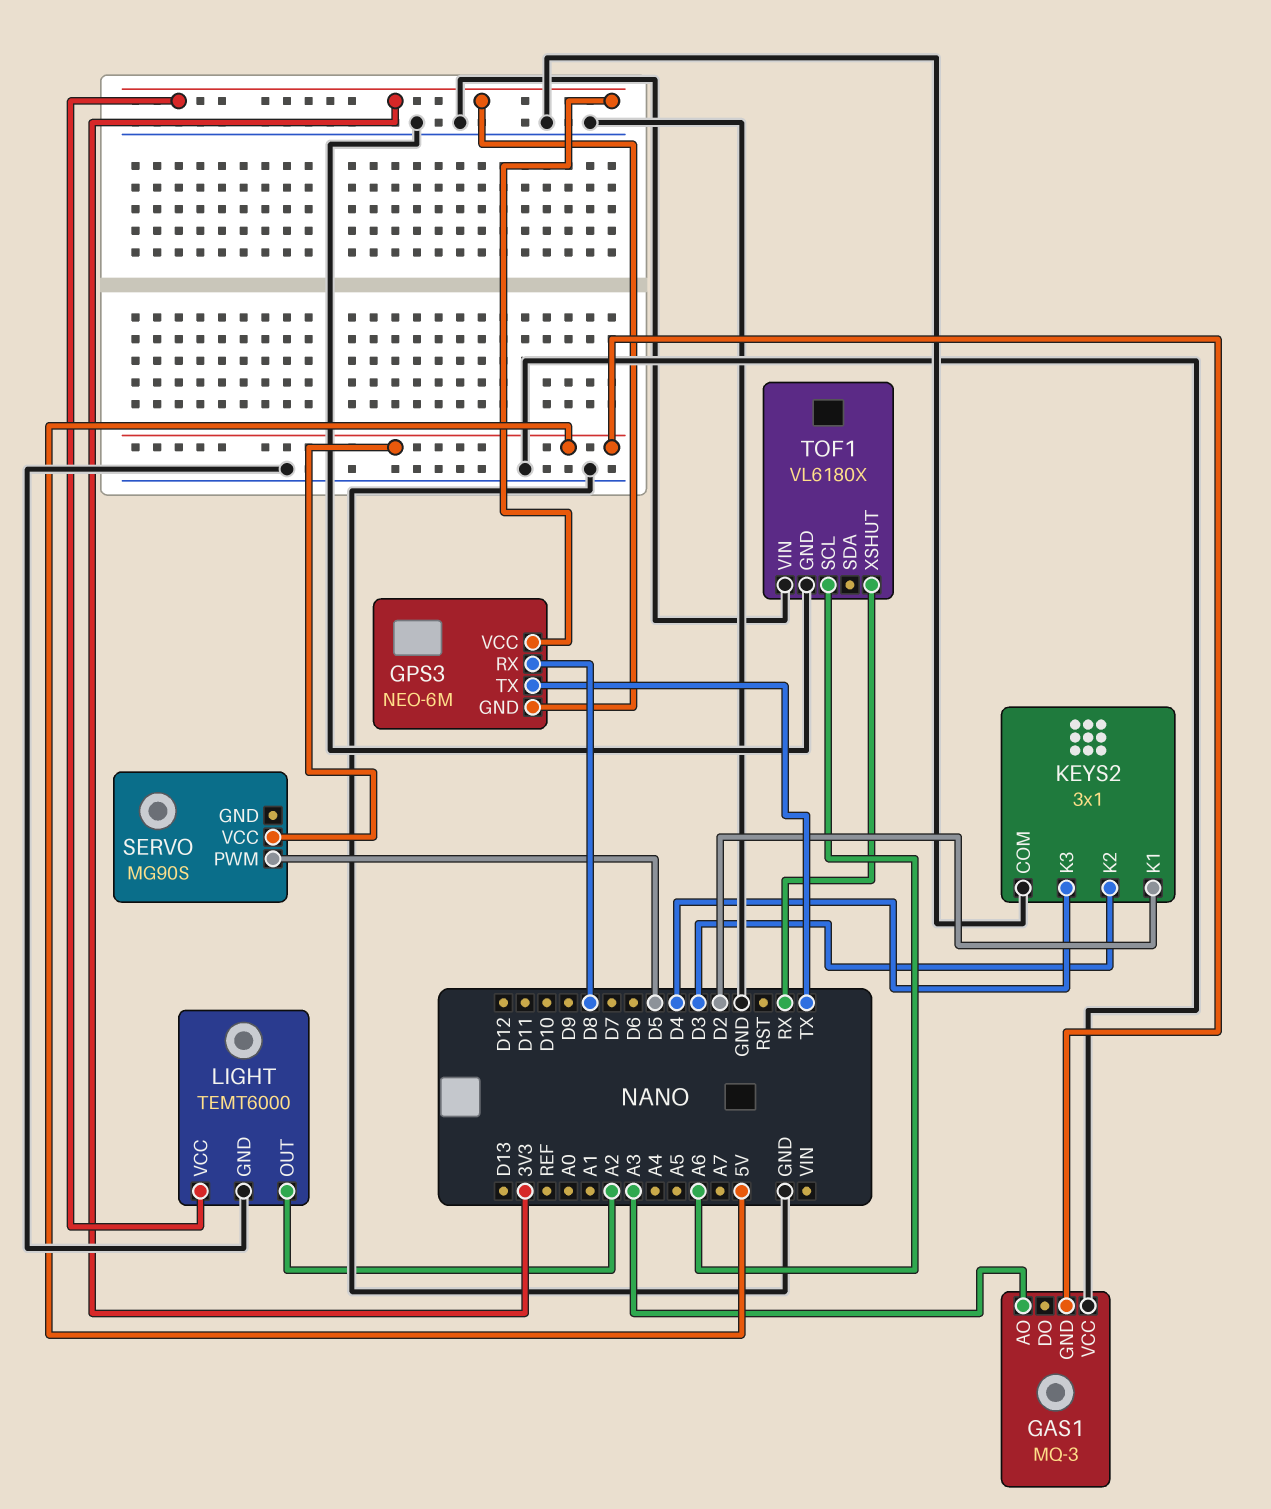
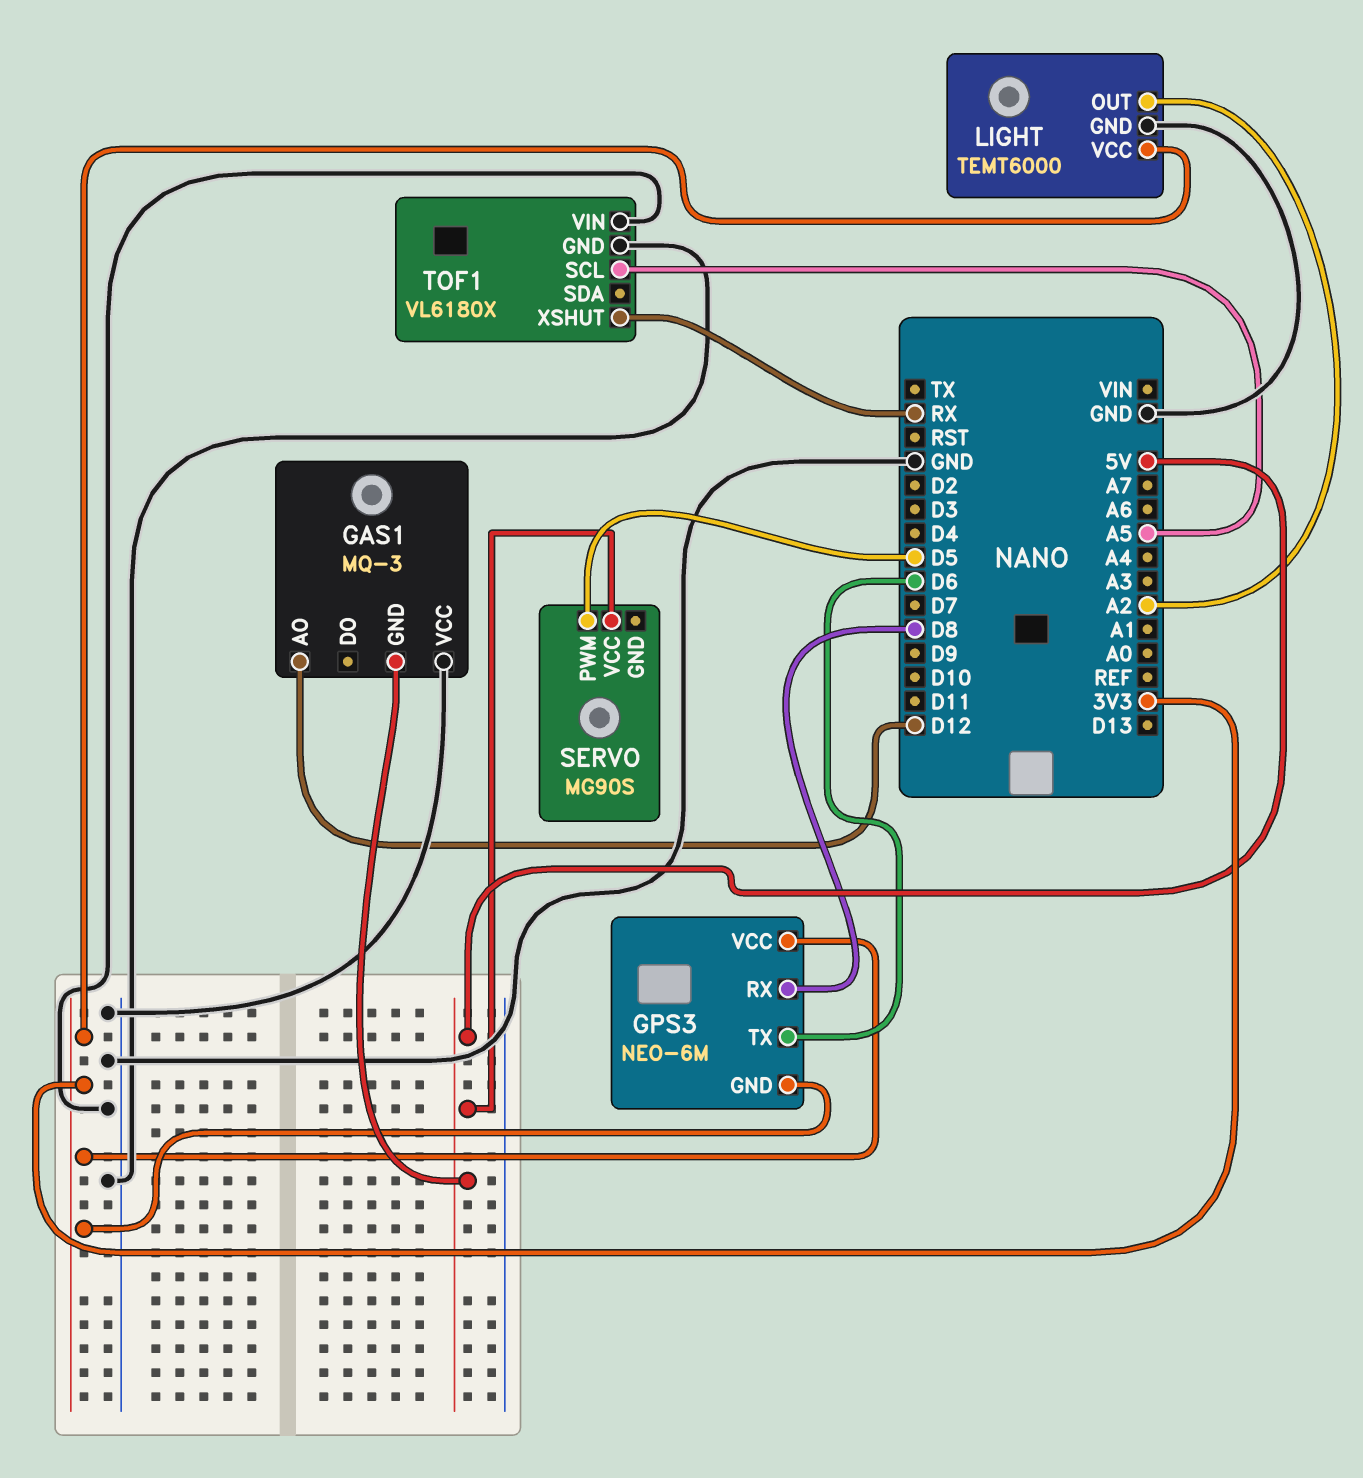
GAS1 pin AO: A3 -> D12
GPS3 pin TX: TX -> D6
KEYS2: 3x1 -> none
KEYS2 pin COM: GND -> none
KEYS2 pin K1: D2 -> none
KEYS2 pin K2: D3 -> none
KEYS2 pin K3: D4 -> none
TOF1 pin SCL: A6 -> A5

